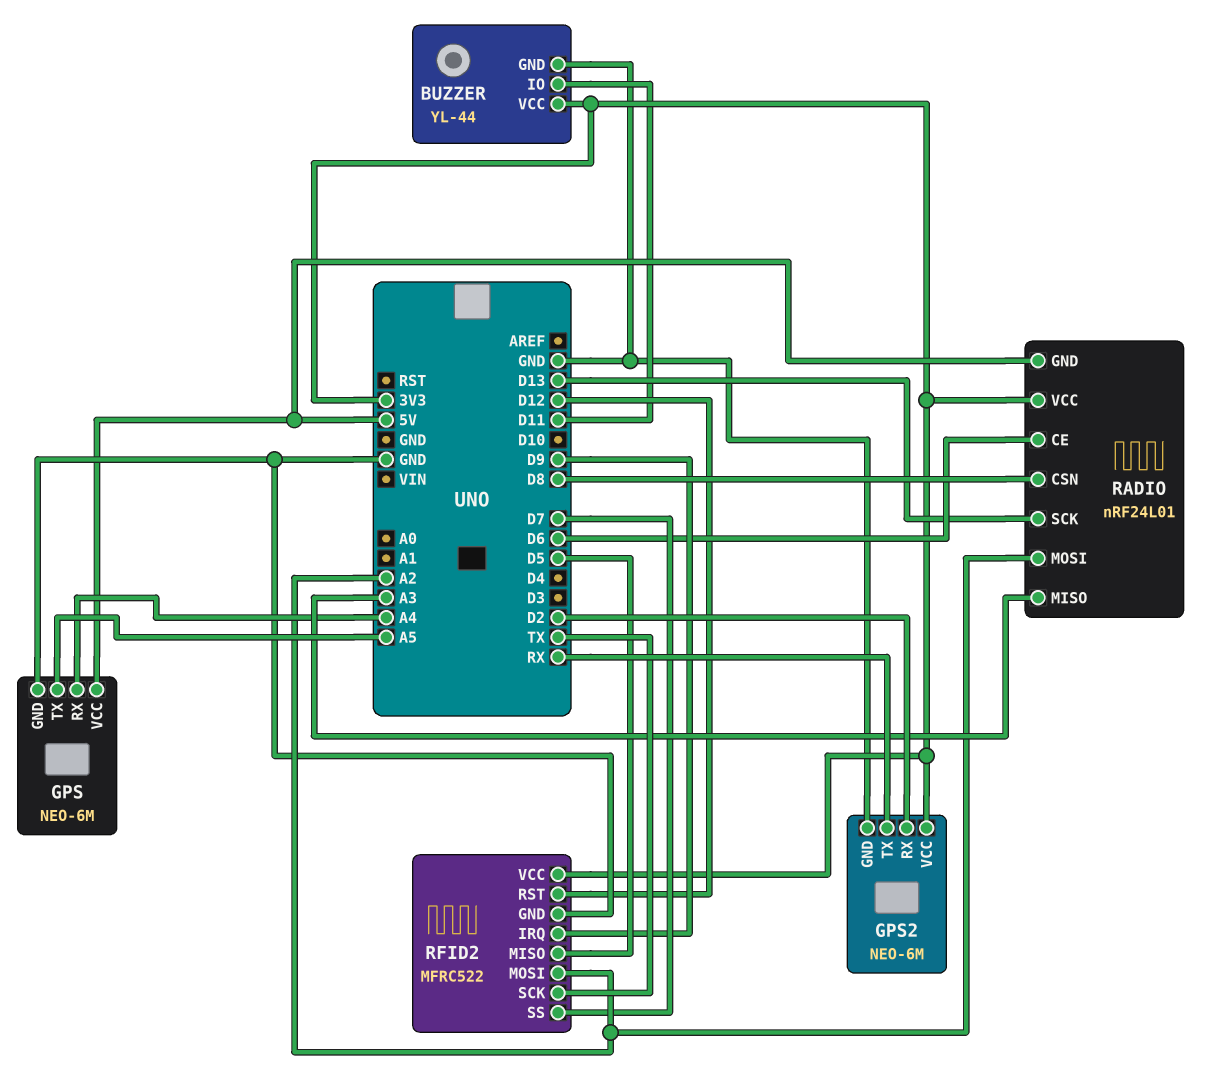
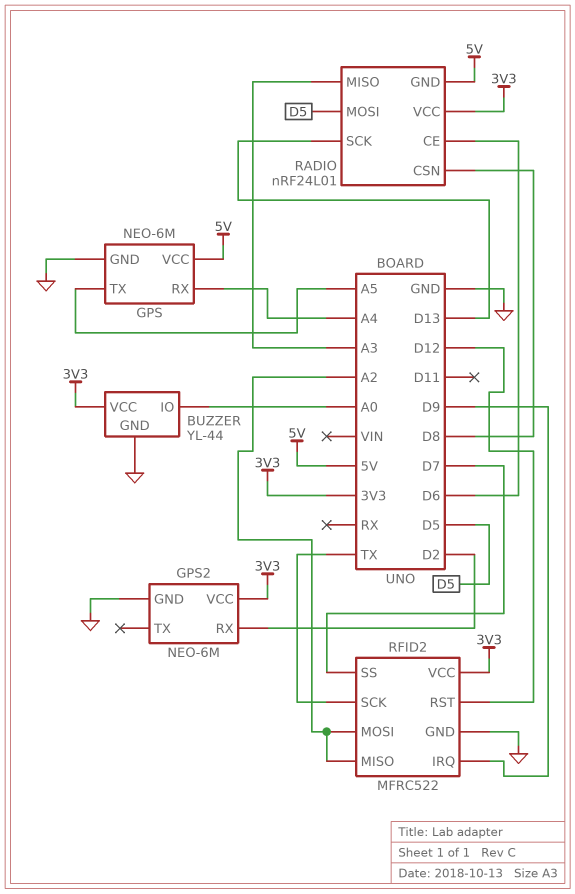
BUZZER pin IO: D11 -> A0
GPS2 pin TX: RX -> none
RADIO pin MOSI: A2 -> D5
RFID2 pin MISO: D5 -> A2

